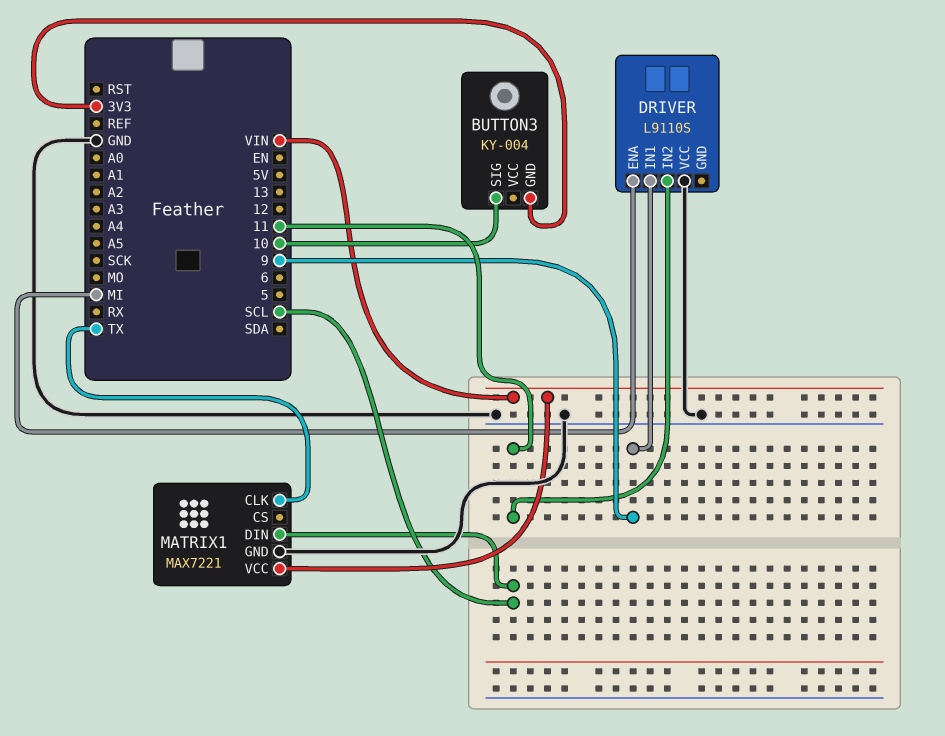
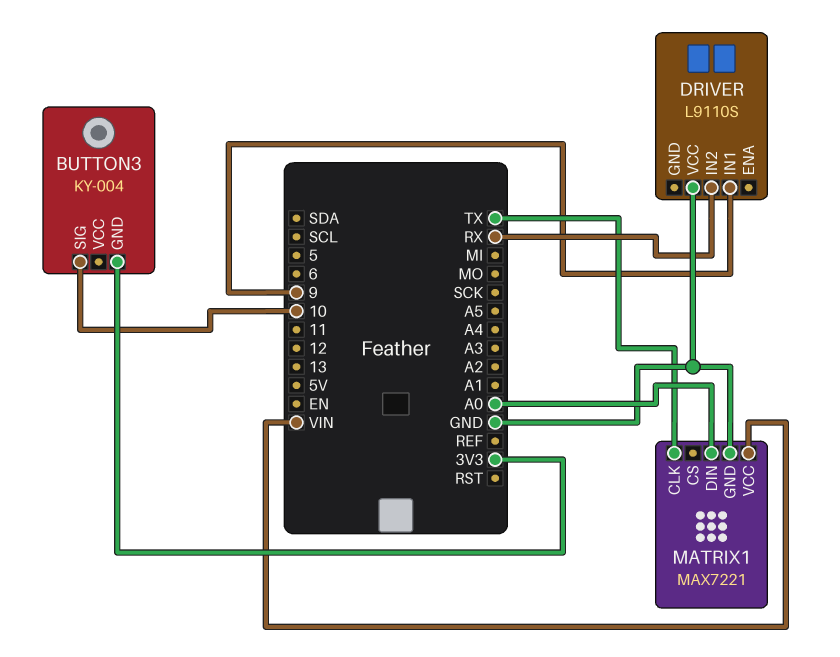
DRIVER pin ENA: MI -> none
DRIVER pin IN2: 11 -> RX
MATRIX1 pin DIN: SCL -> A0

